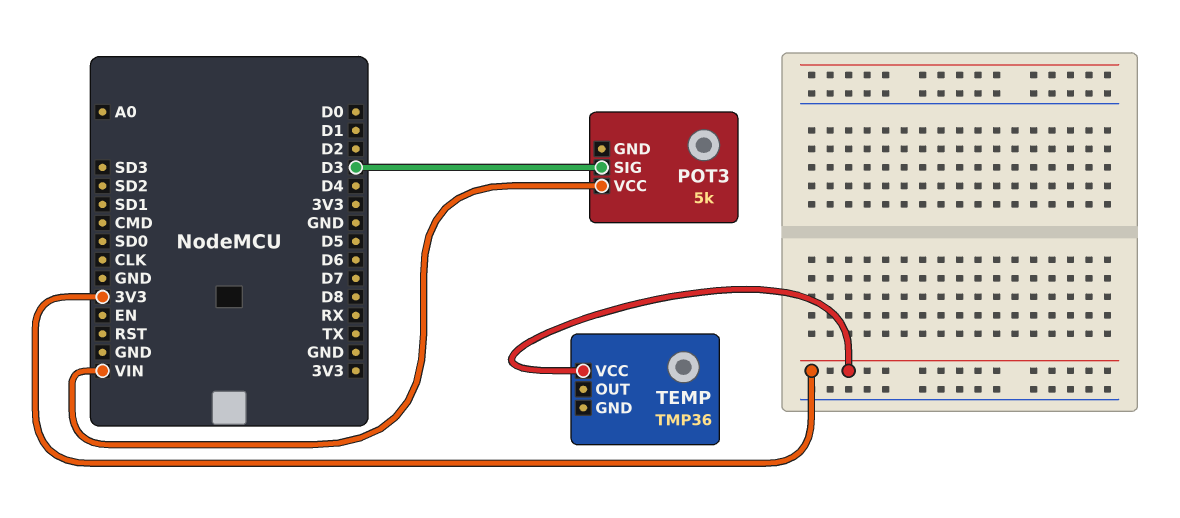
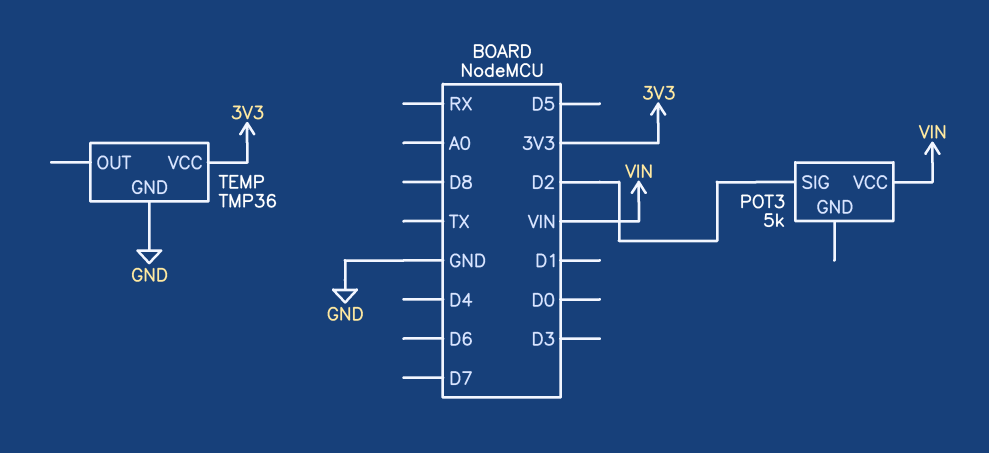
POT3 pin SIG: D3 -> D2
TEMP pin GND: none -> GND

